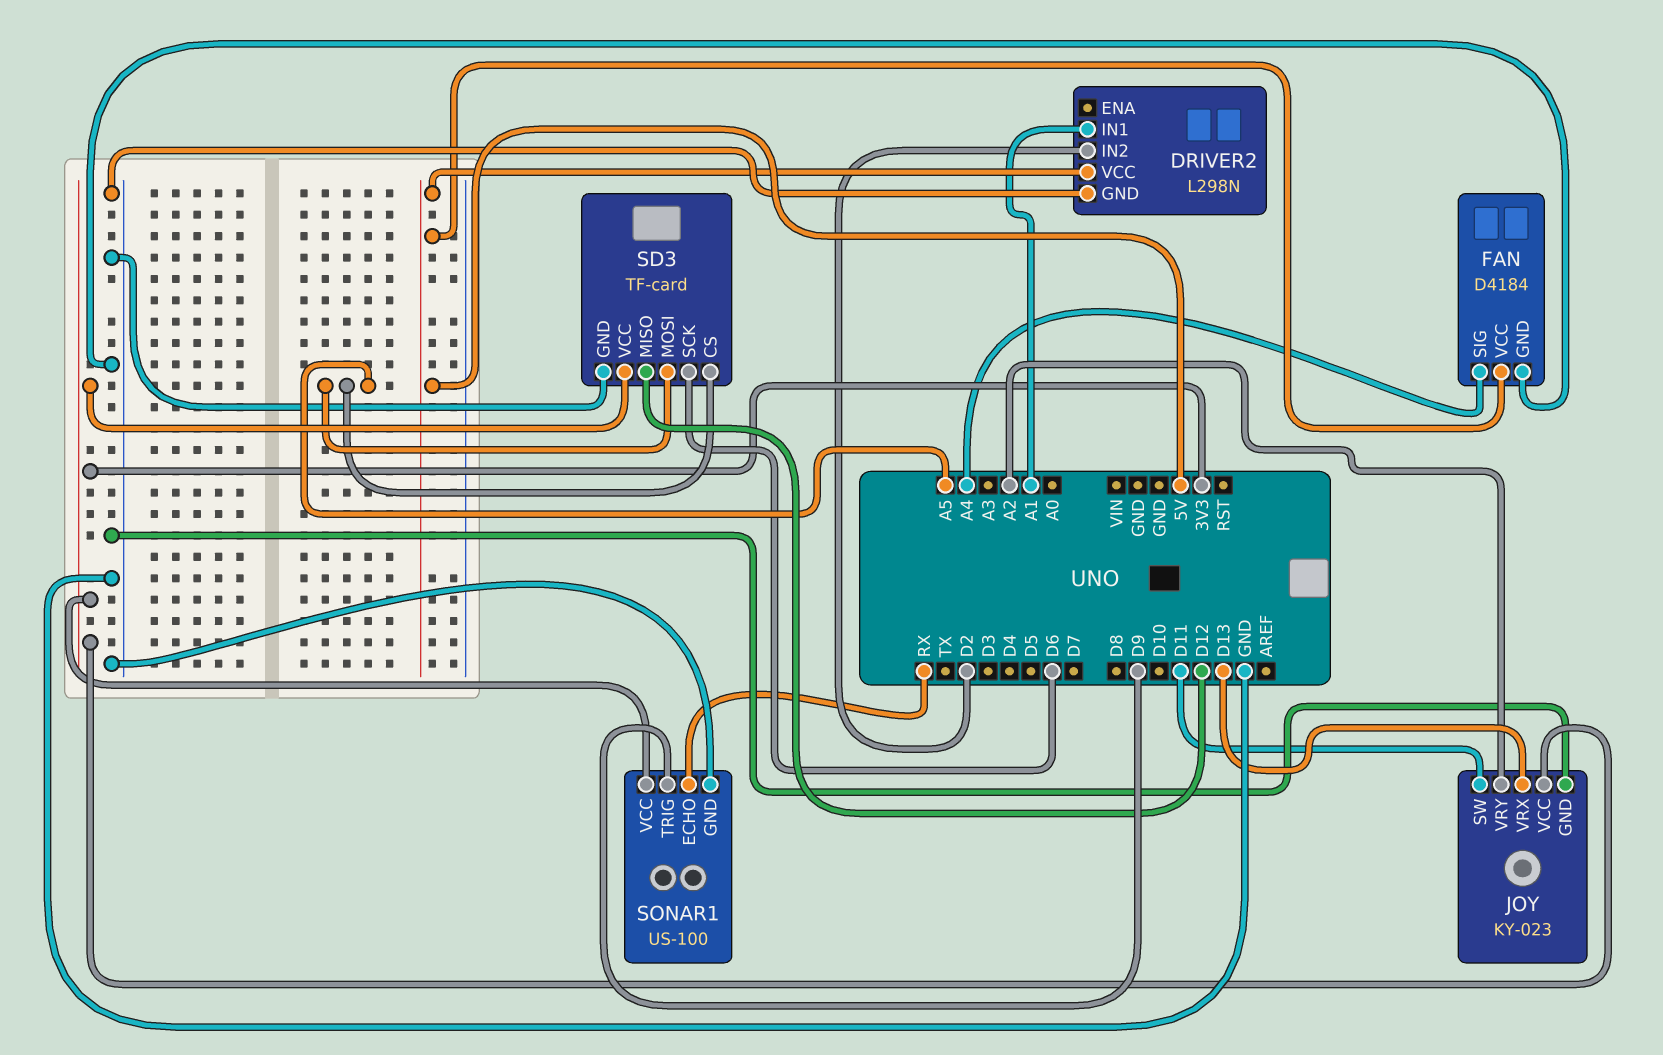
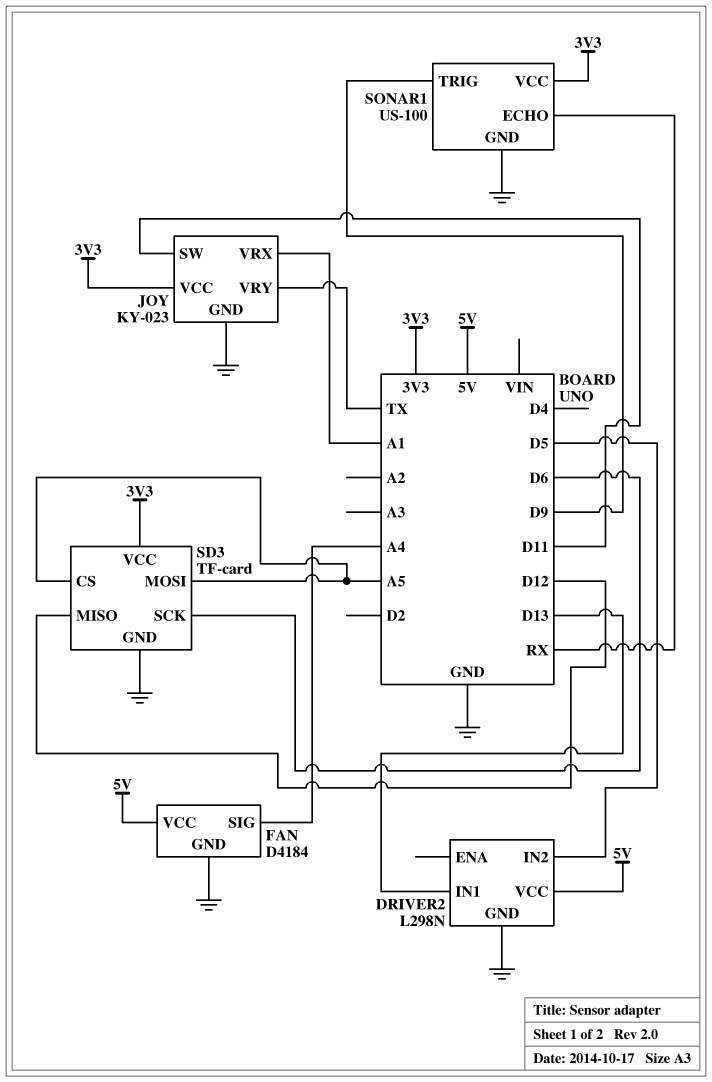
DRIVER2 pin IN1: A1 -> D13
DRIVER2 pin IN2: D2 -> D5
JOY pin VRX: D13 -> A1
JOY pin VRY: A2 -> TX

